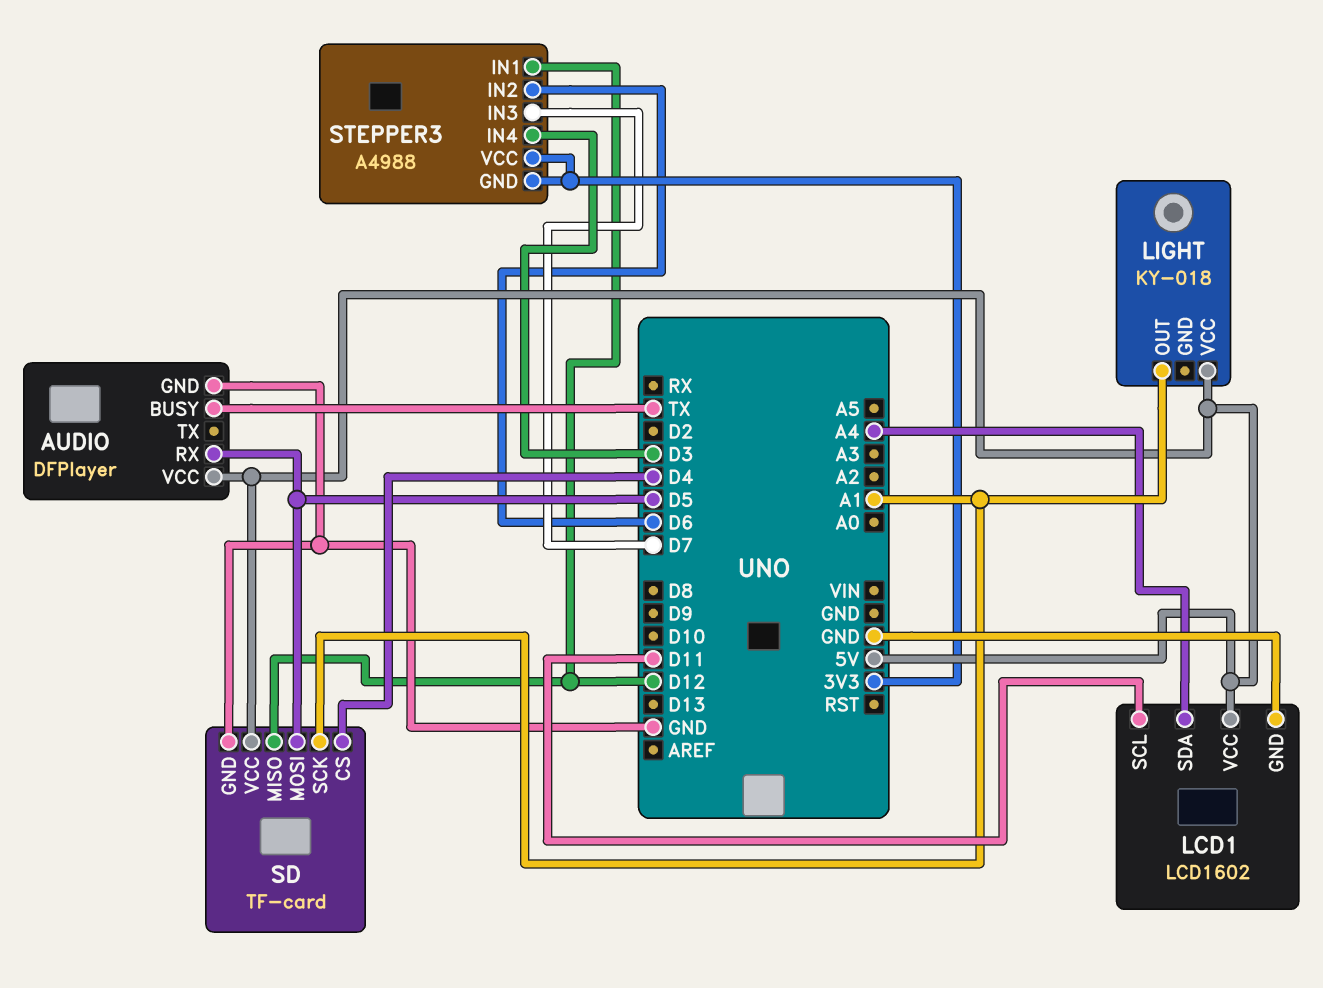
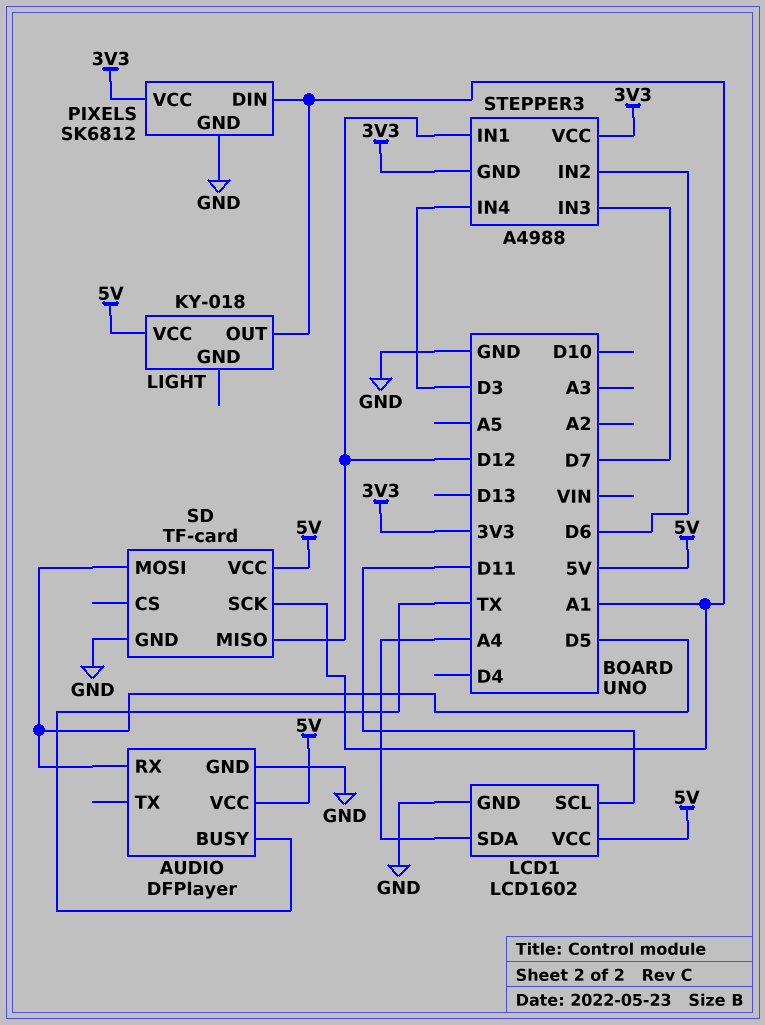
PIXELS: none -> SK6812
PIXELS pin DIN: none -> A1
PIXELS pin GND: none -> GND
PIXELS pin VCC: none -> 3V3
SD pin CS: D4 -> none

